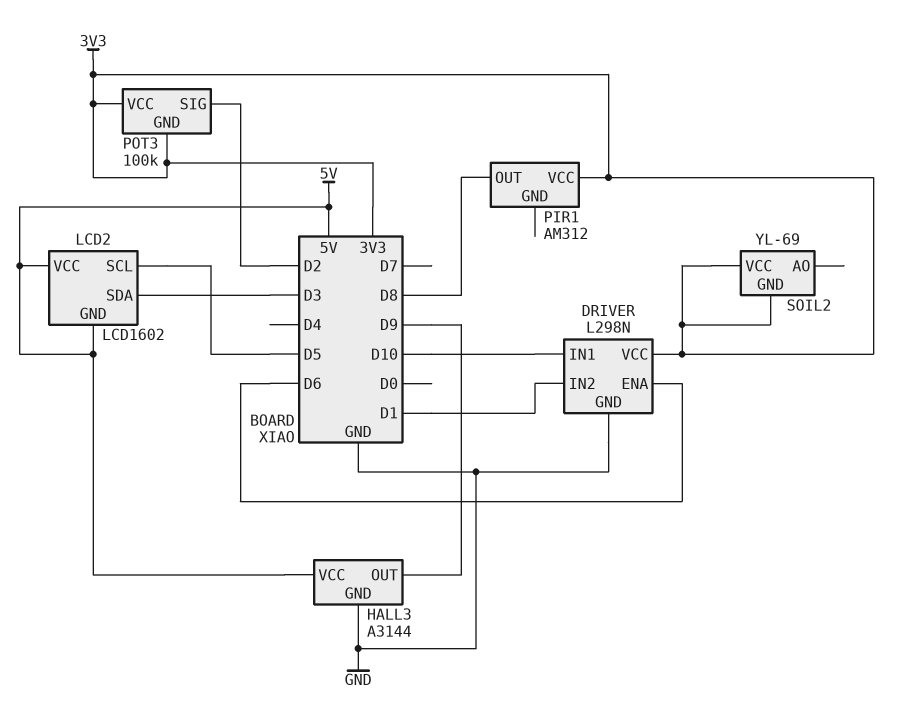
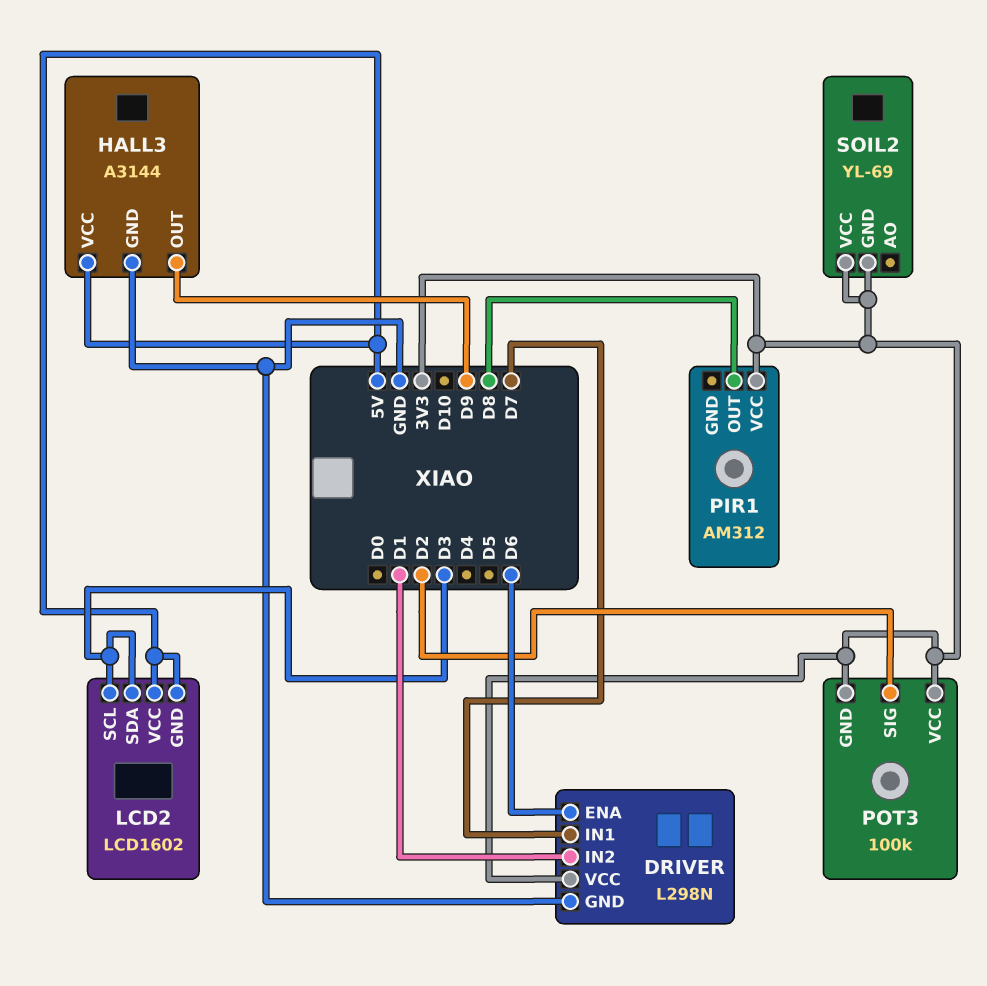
DRIVER pin IN1: D10 -> D7
LCD2 pin SCL: D5 -> D3

